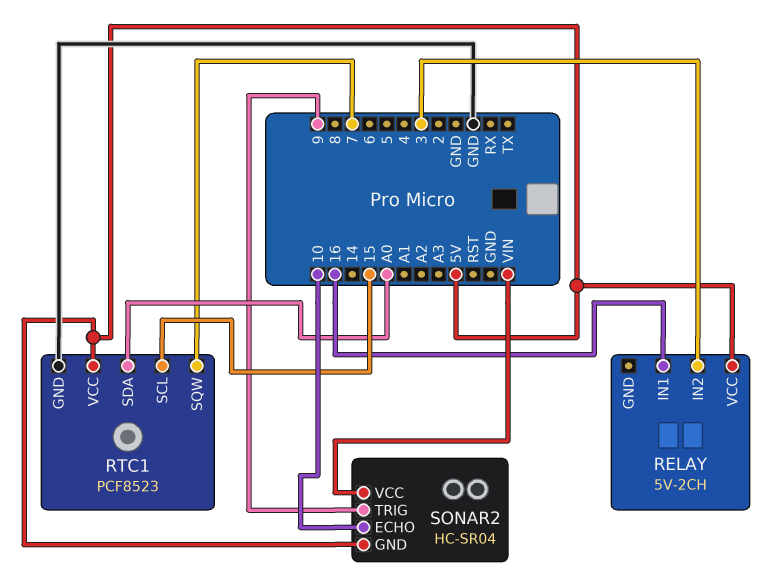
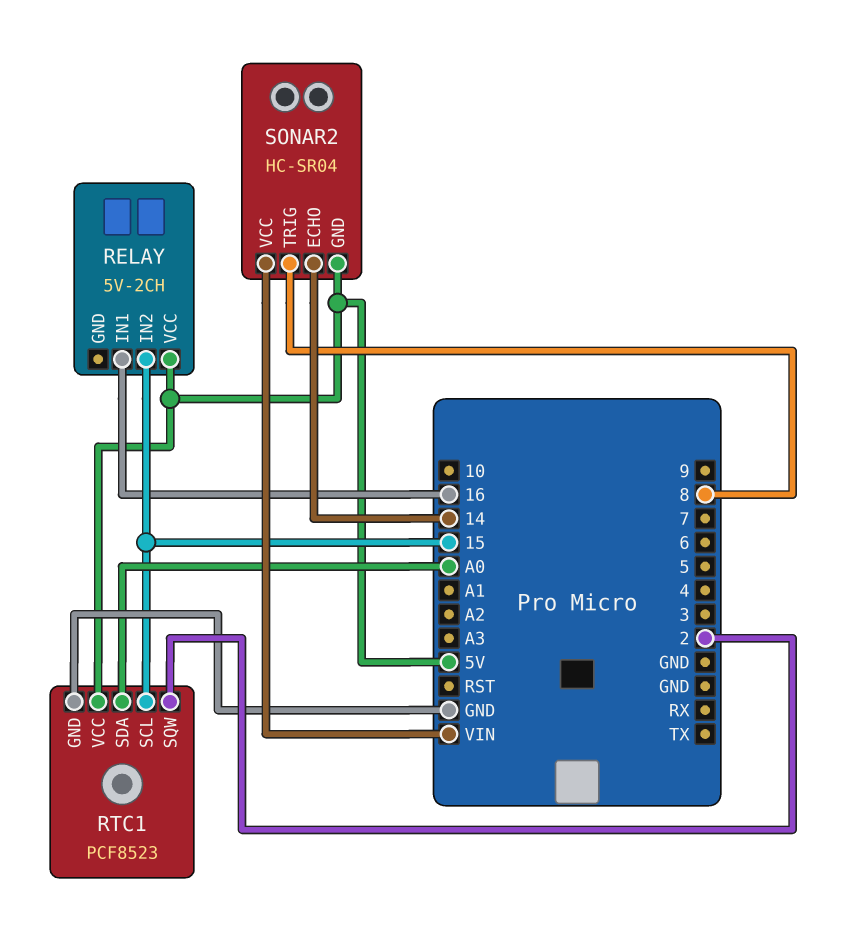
RELAY pin IN2: 3 -> 15
RTC1 pin SQW: 7 -> 2
SONAR2 pin ECHO: 10 -> 14
SONAR2 pin TRIG: 9 -> 8

